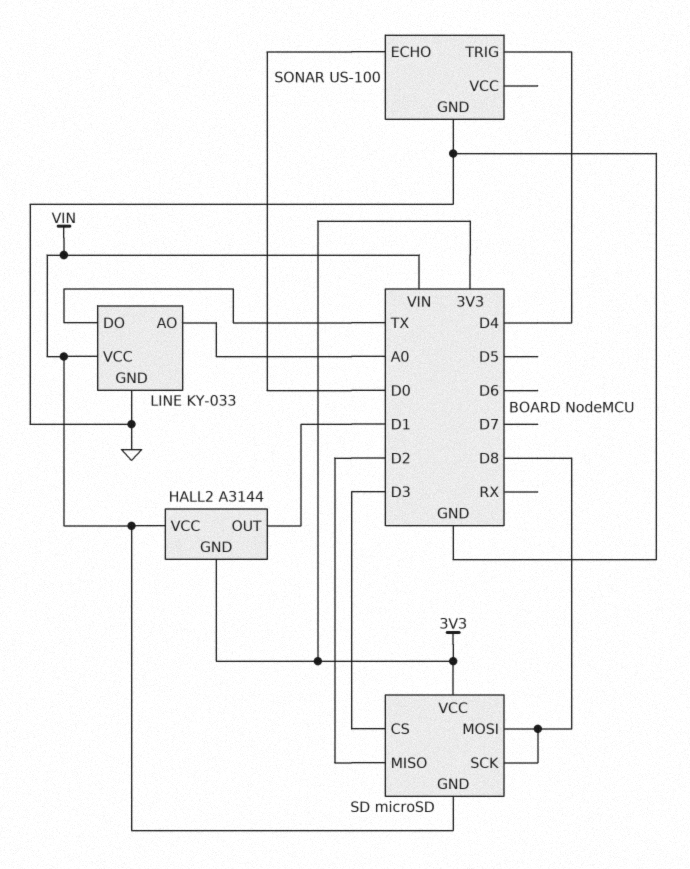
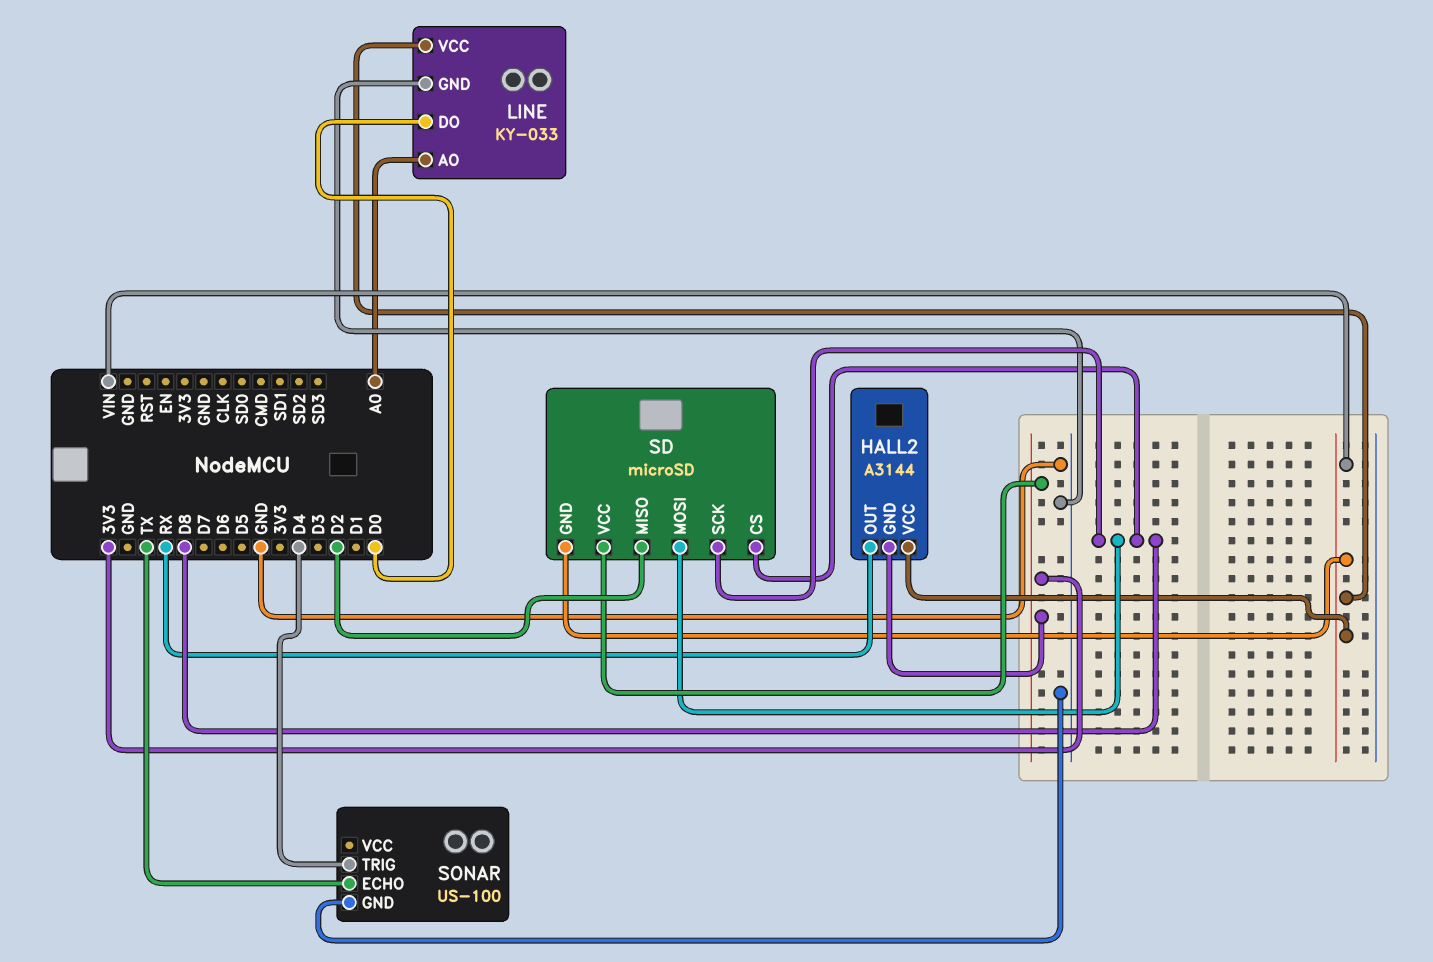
HALL2 pin OUT: D1 -> RX
LINE pin DO: TX -> D0
SD pin CS: D3 -> D8
SONAR pin ECHO: D0 -> TX

